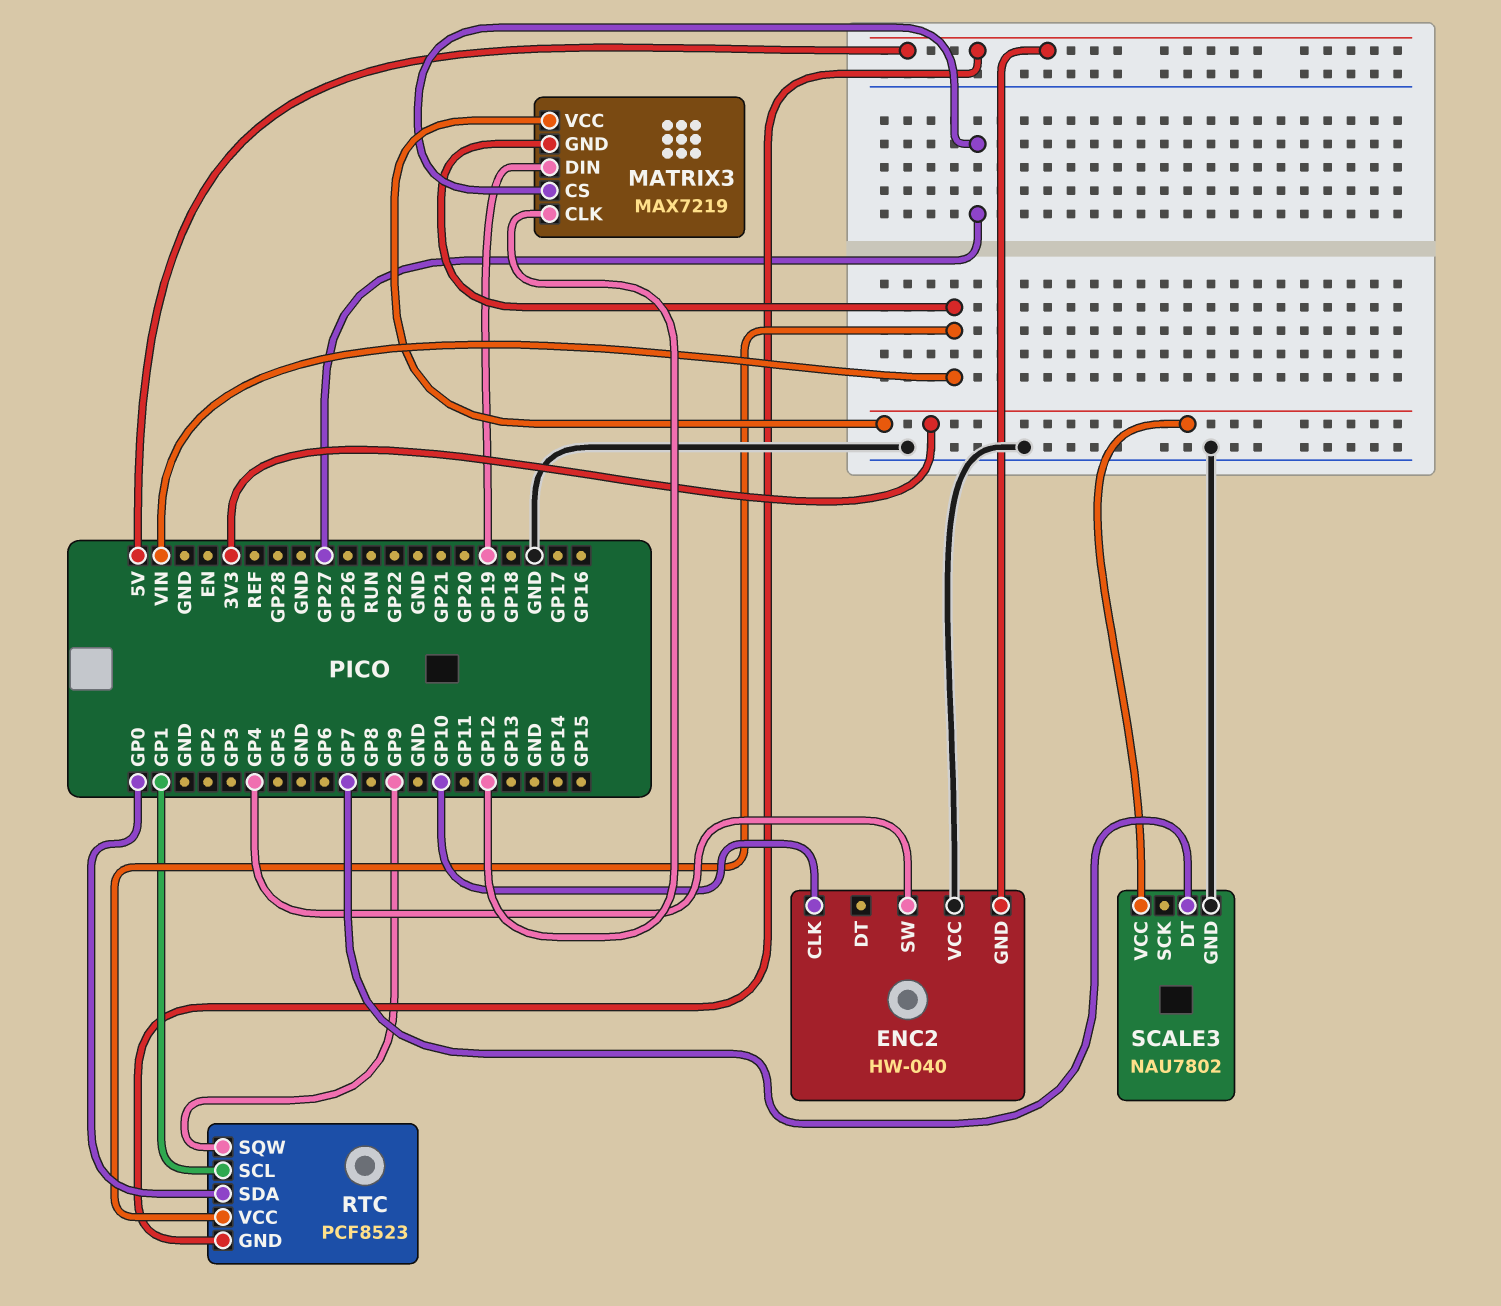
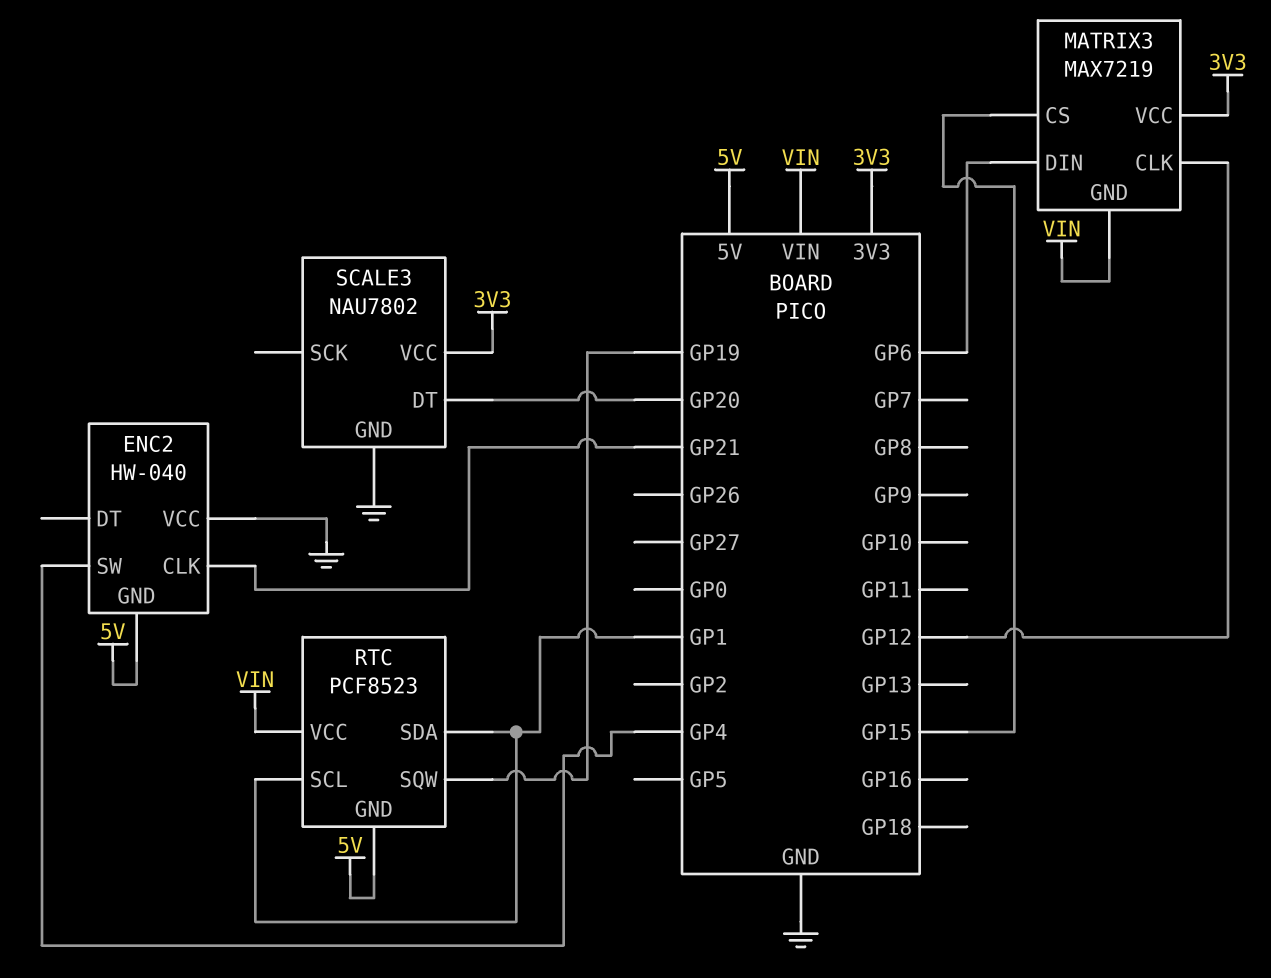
ENC2 pin CLK: GP10 -> GP21
MATRIX3 pin CS: GP27 -> GP15
MATRIX3 pin DIN: GP19 -> GP6
RTC pin SDA: GP0 -> GP1
RTC pin SQW: GP9 -> GP19
SCALE3 pin DT: GP7 -> GP20

